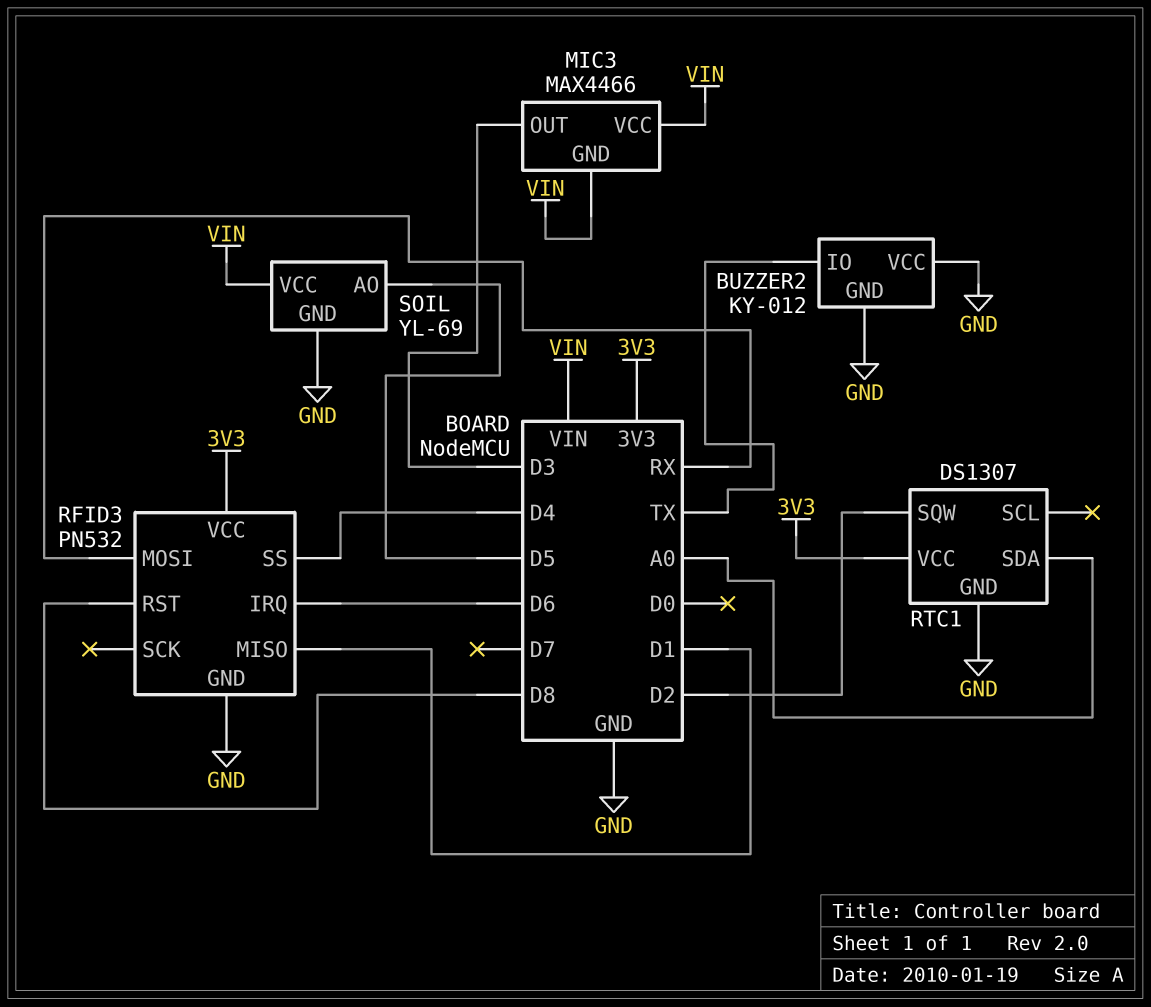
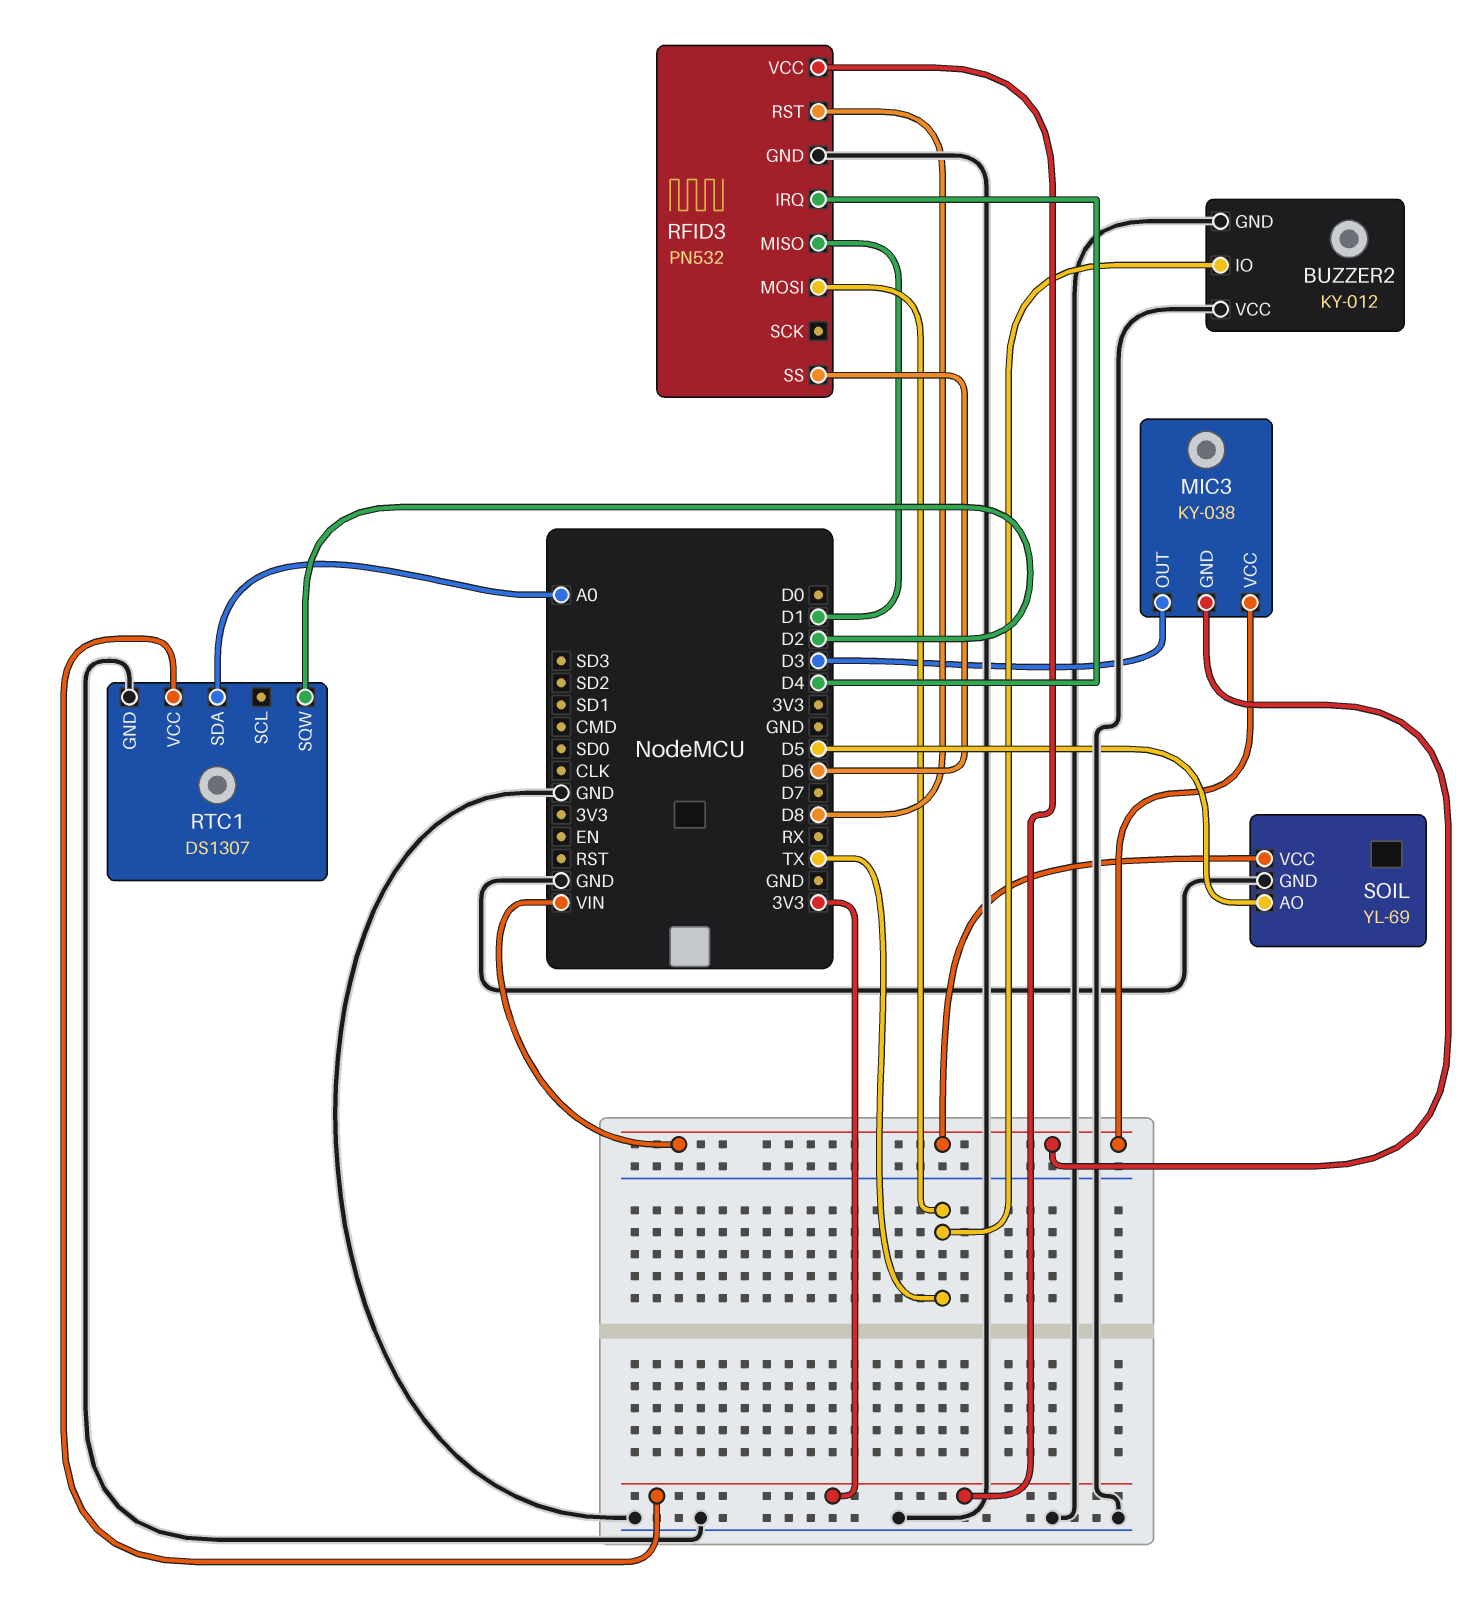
MIC3: MAX4466 -> KY-038
RFID3 pin IRQ: D6 -> D4
RFID3 pin MOSI: RX -> TX
RFID3 pin SS: D4 -> D6

